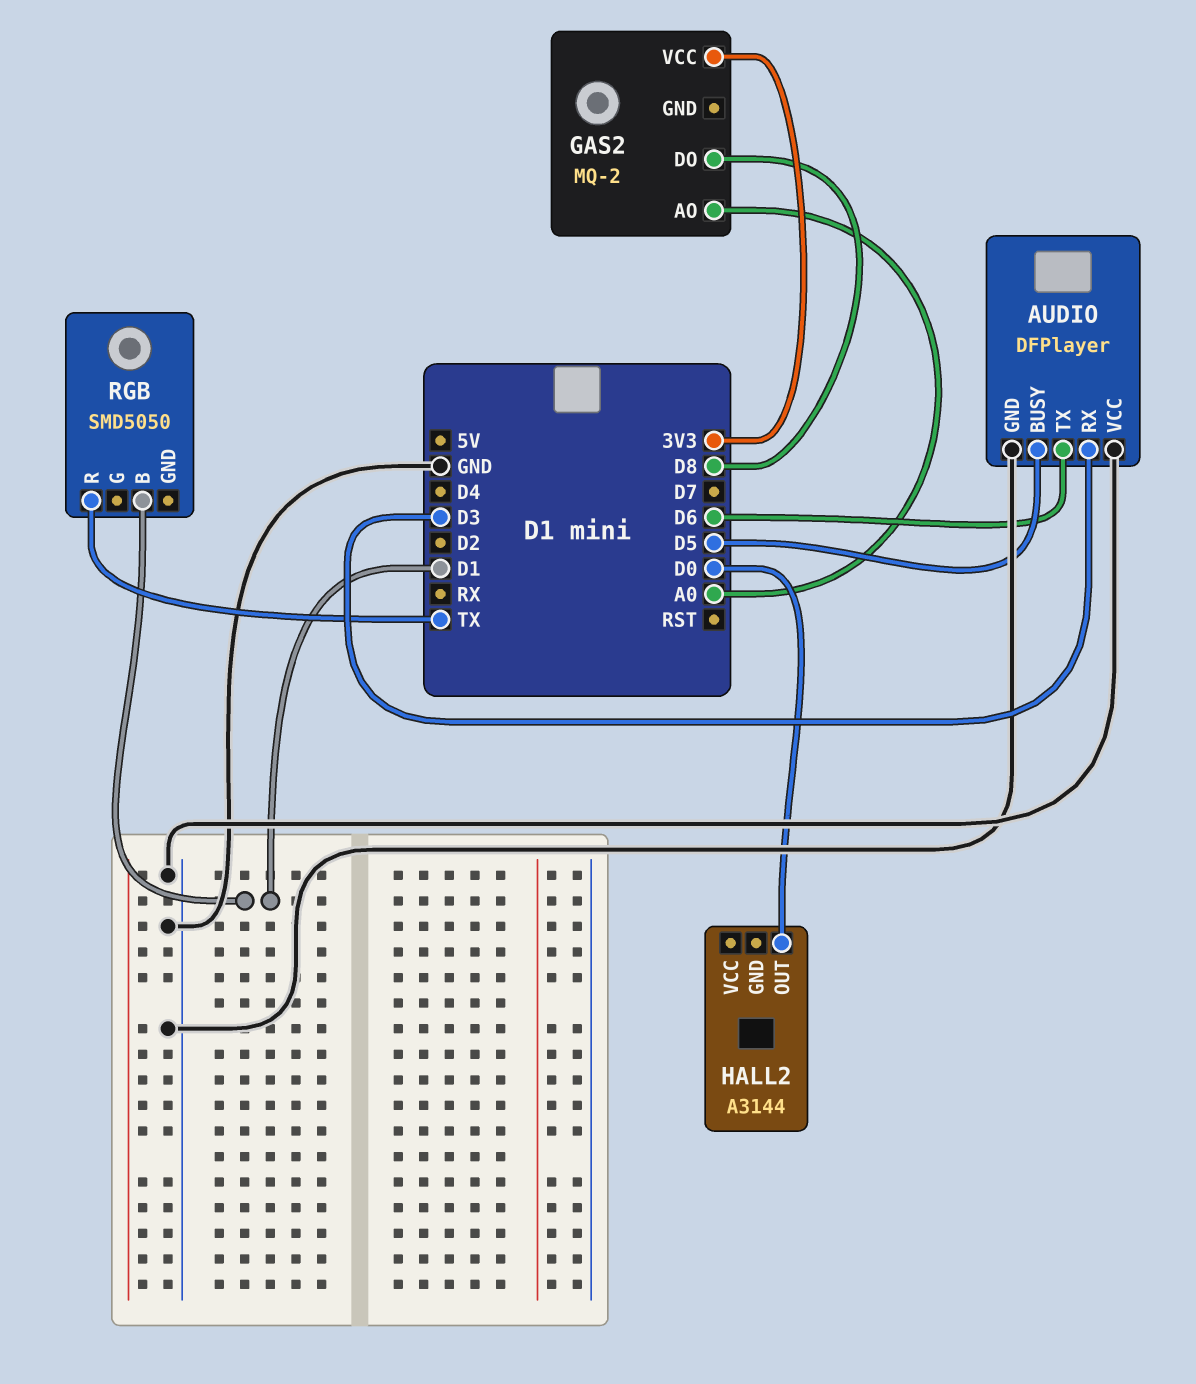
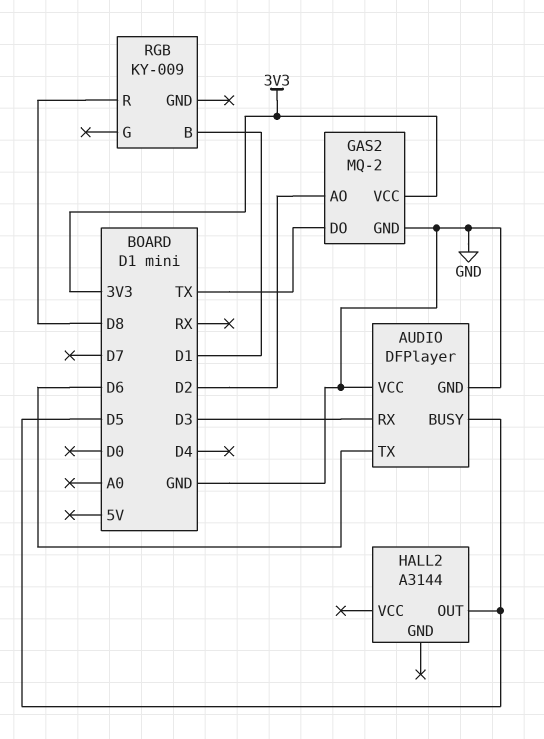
GAS2 pin AO: A0 -> D2
GAS2 pin DO: D8 -> TX
GAS2 pin GND: none -> GND
HALL2 pin OUT: D0 -> D5
RGB: SMD5050 -> KY-009
RGB pin R: TX -> D8

